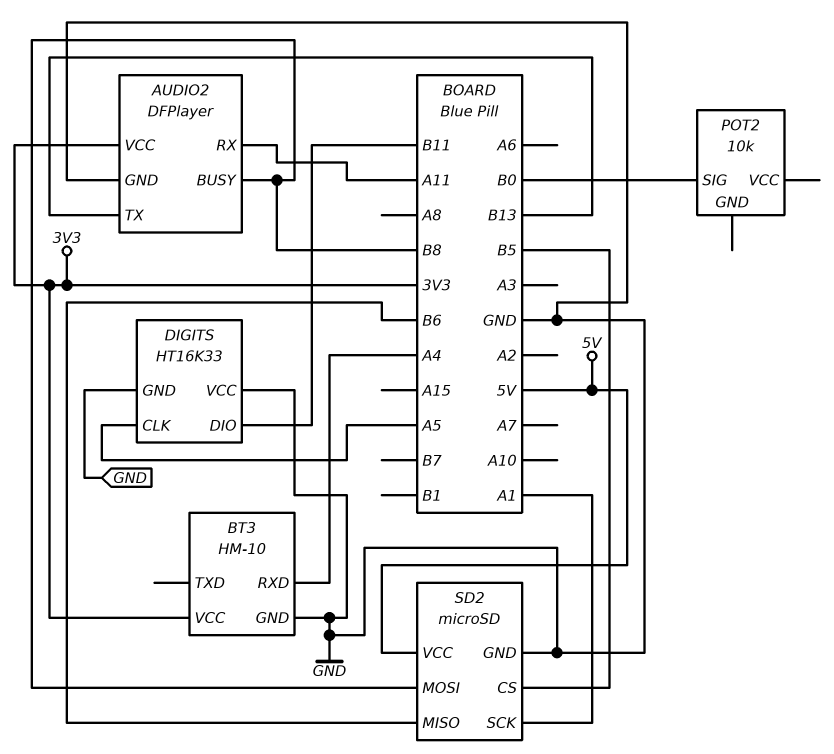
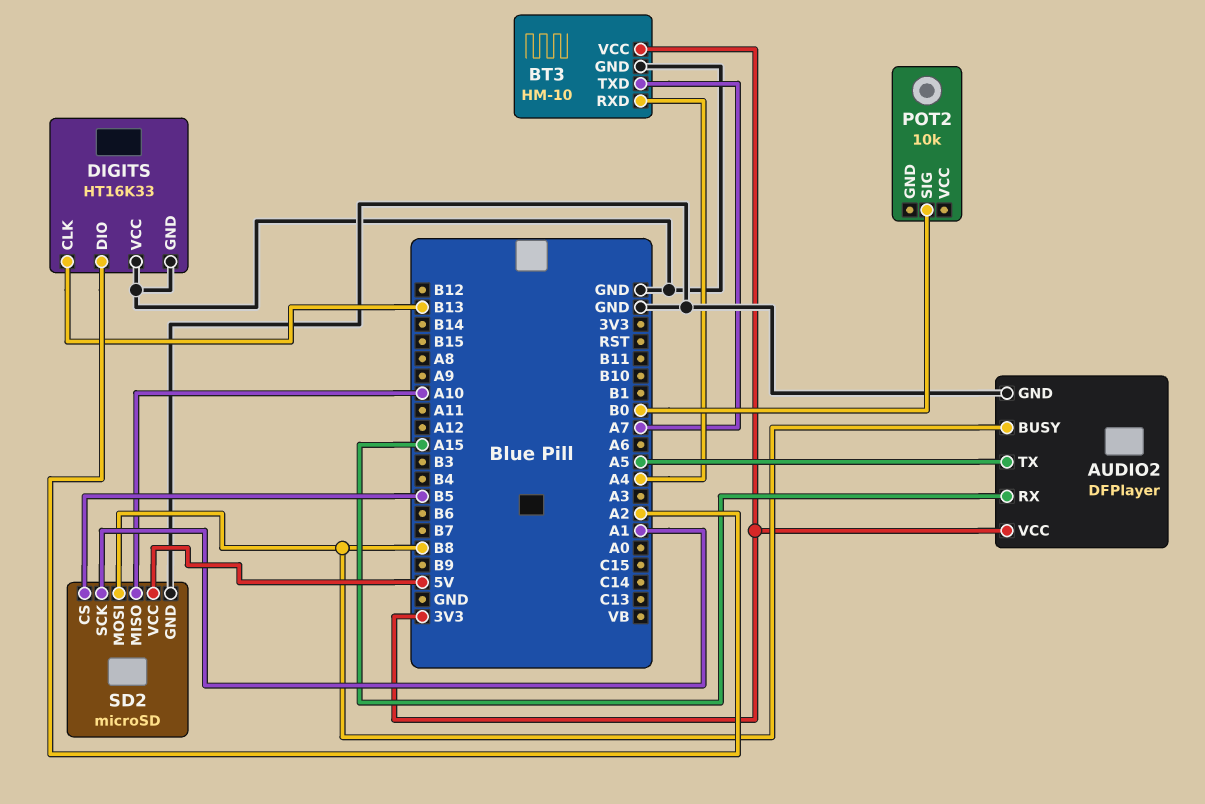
AUDIO2 pin RX: A11 -> A15
AUDIO2 pin TX: B13 -> A5
BT3 pin TXD: none -> A7
DIGITS pin CLK: A5 -> B13
DIGITS pin DIO: B11 -> A2
SD2 pin MISO: B6 -> A10

